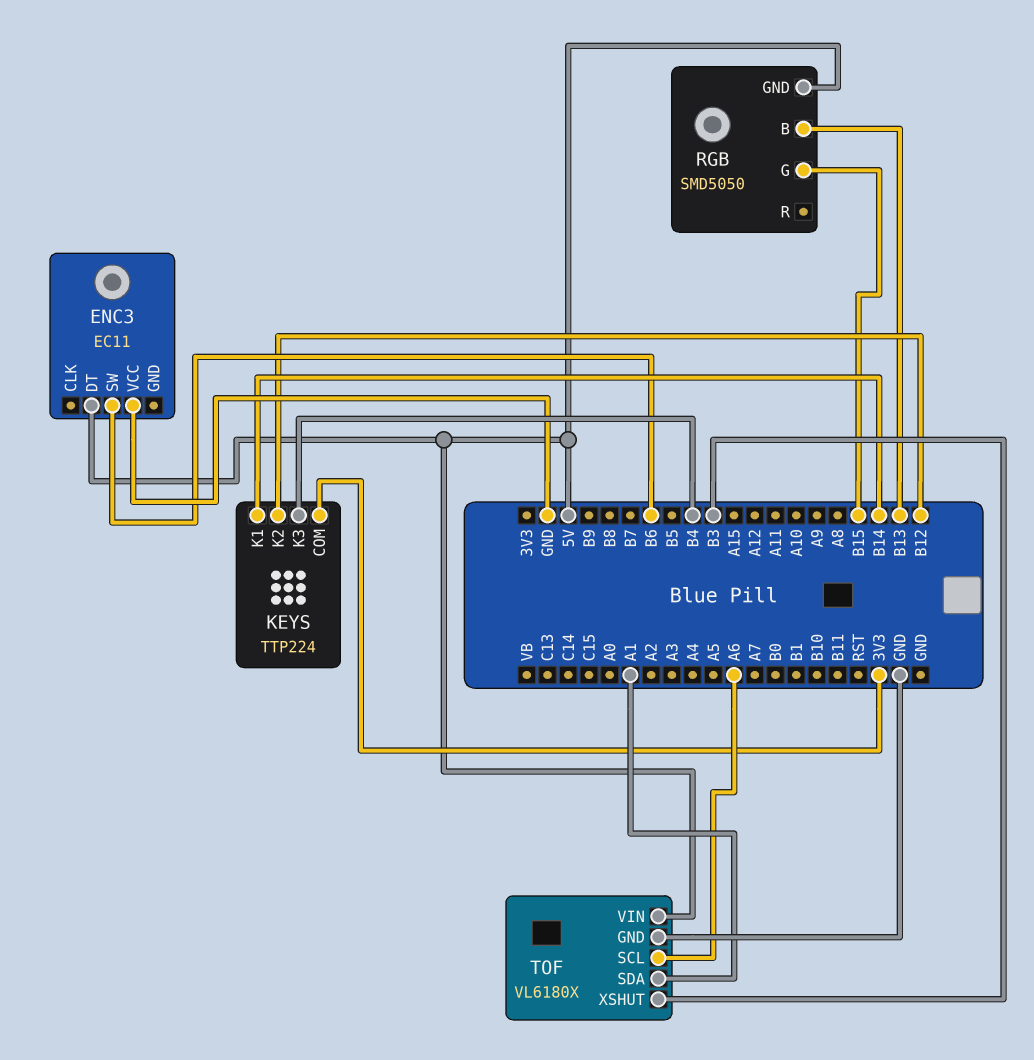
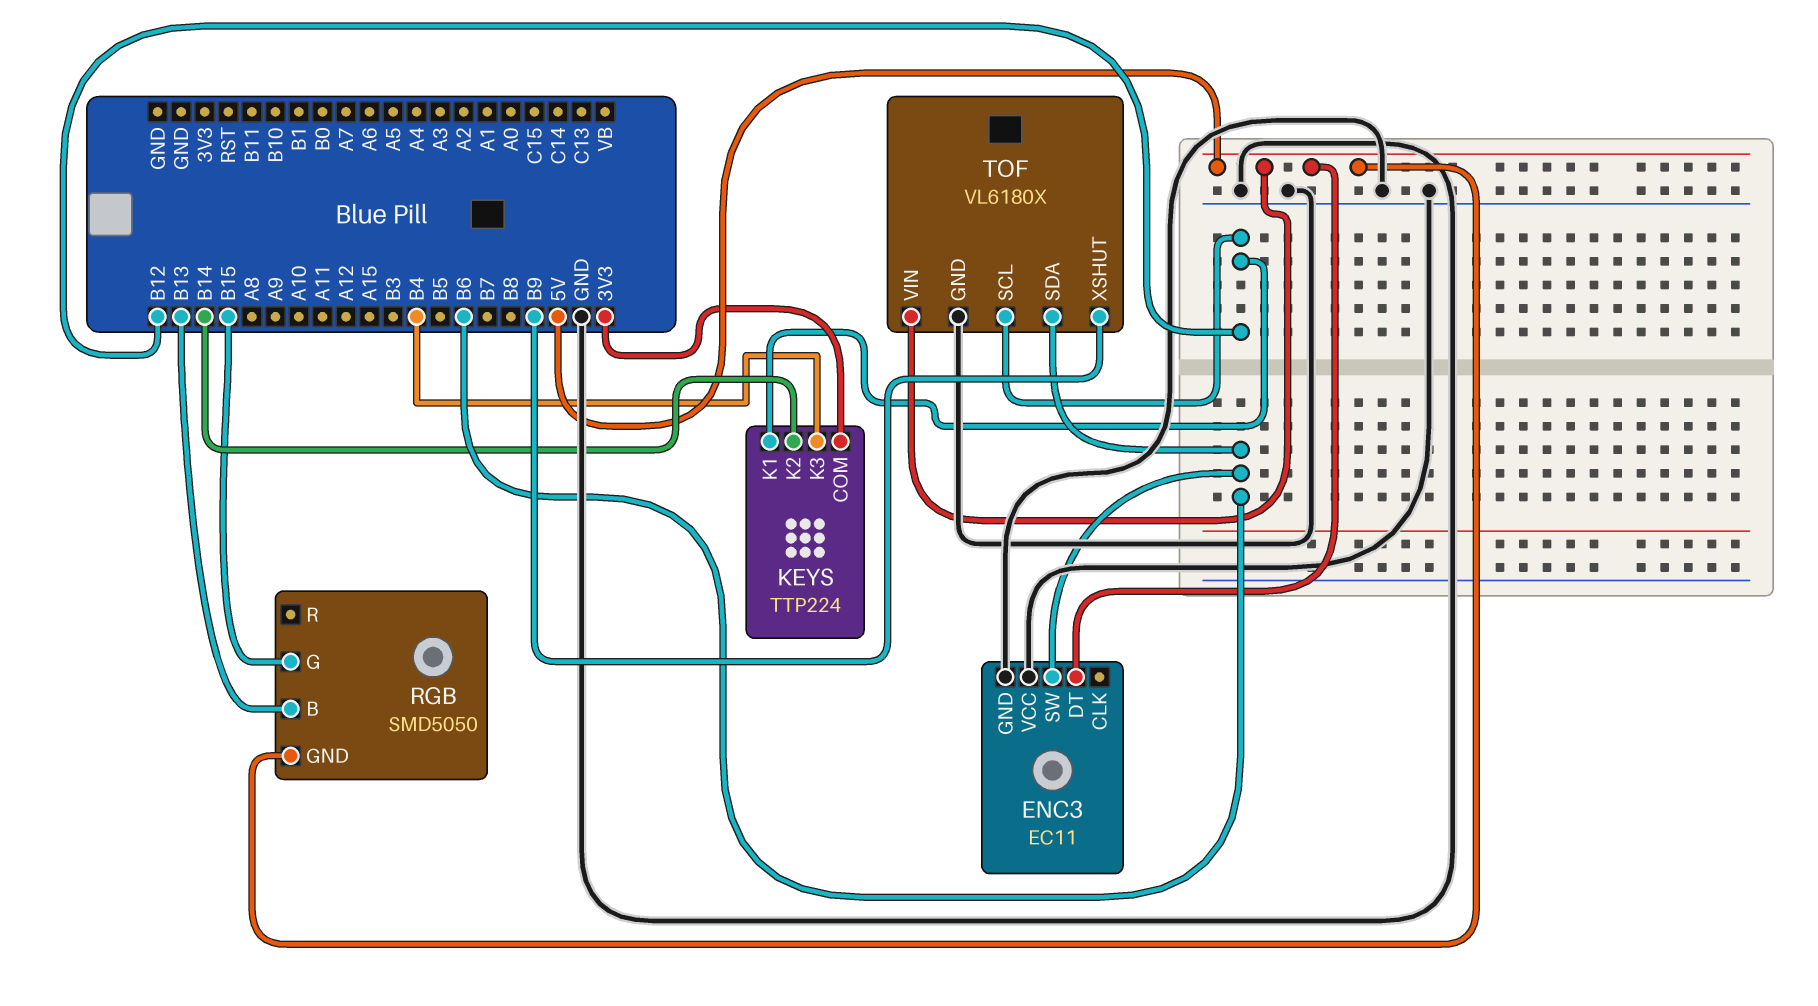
ENC3 pin GND: none -> GND
KEYS pin K1: B14 -> B12
KEYS pin K2: B12 -> B14
TOF pin SCL: A6 -> B12
TOF pin SDA: A1 -> B6
TOF pin XSHUT: B3 -> B9

